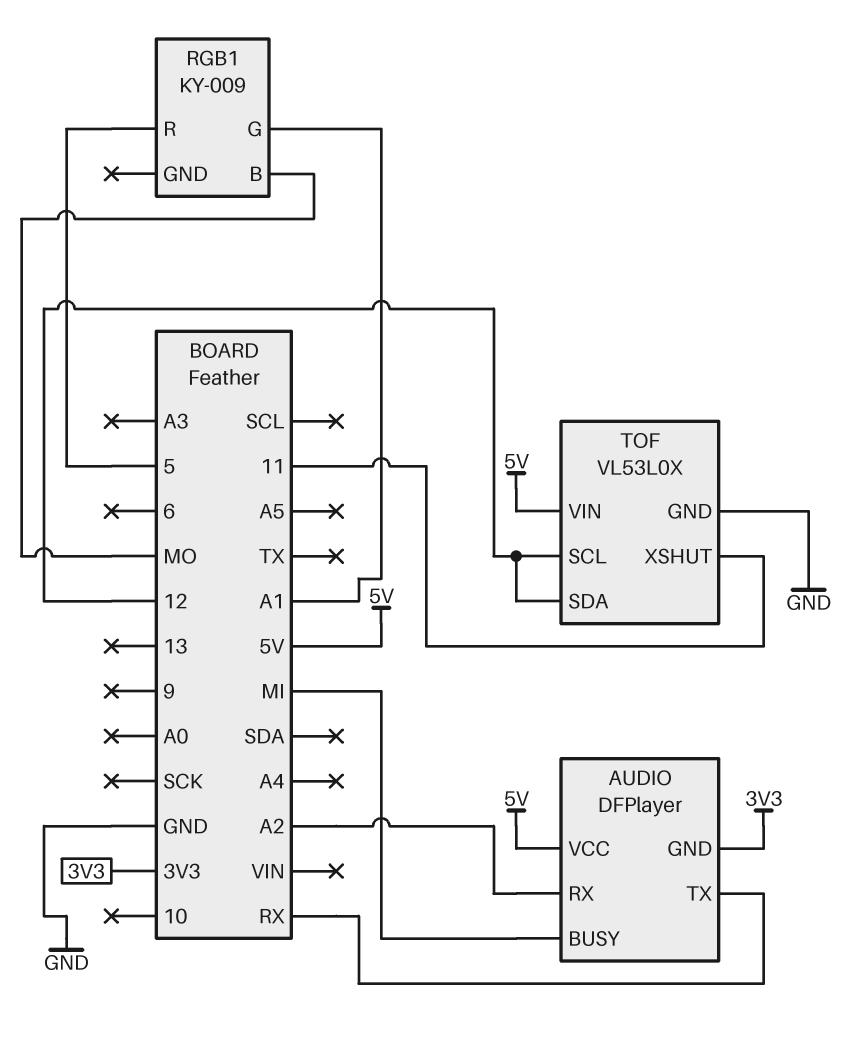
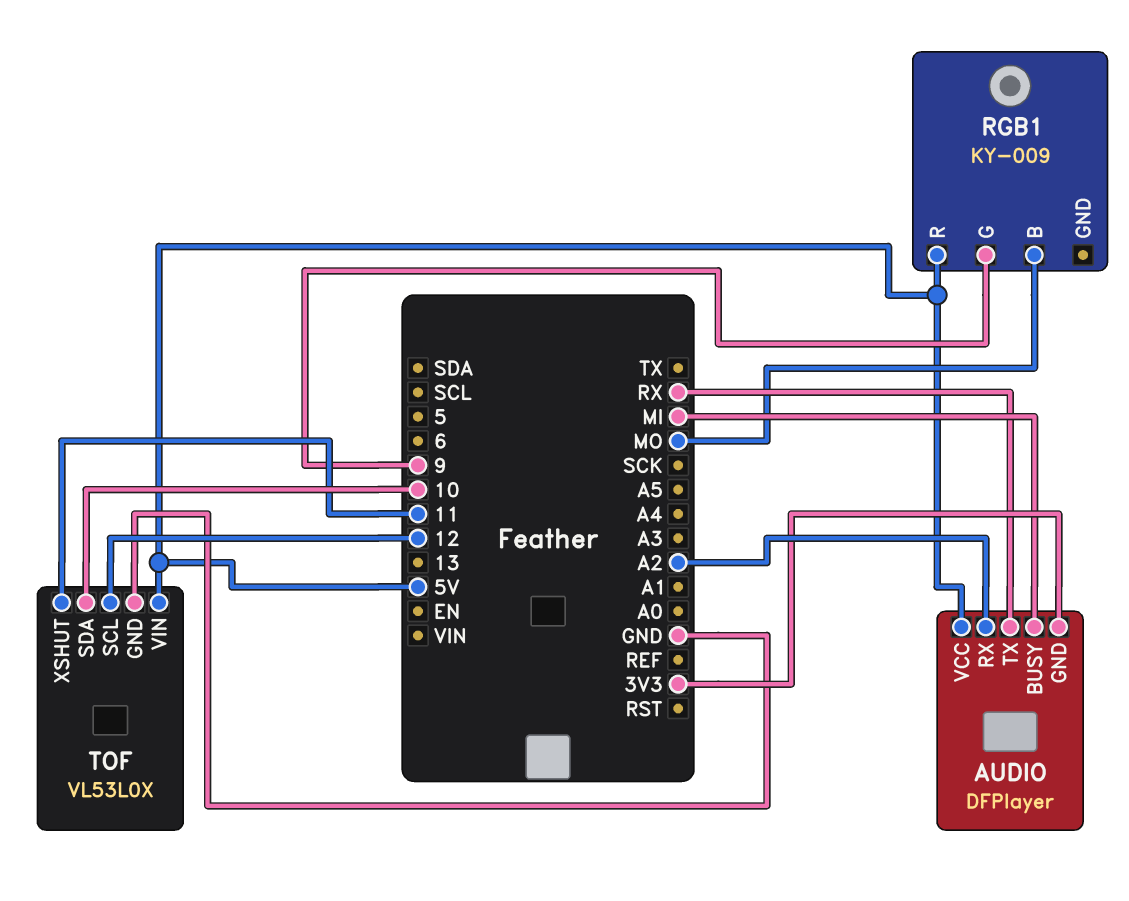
RGB1 pin G: A1 -> 9
RGB1 pin R: 5 -> 5V
TOF pin SDA: 12 -> 10

